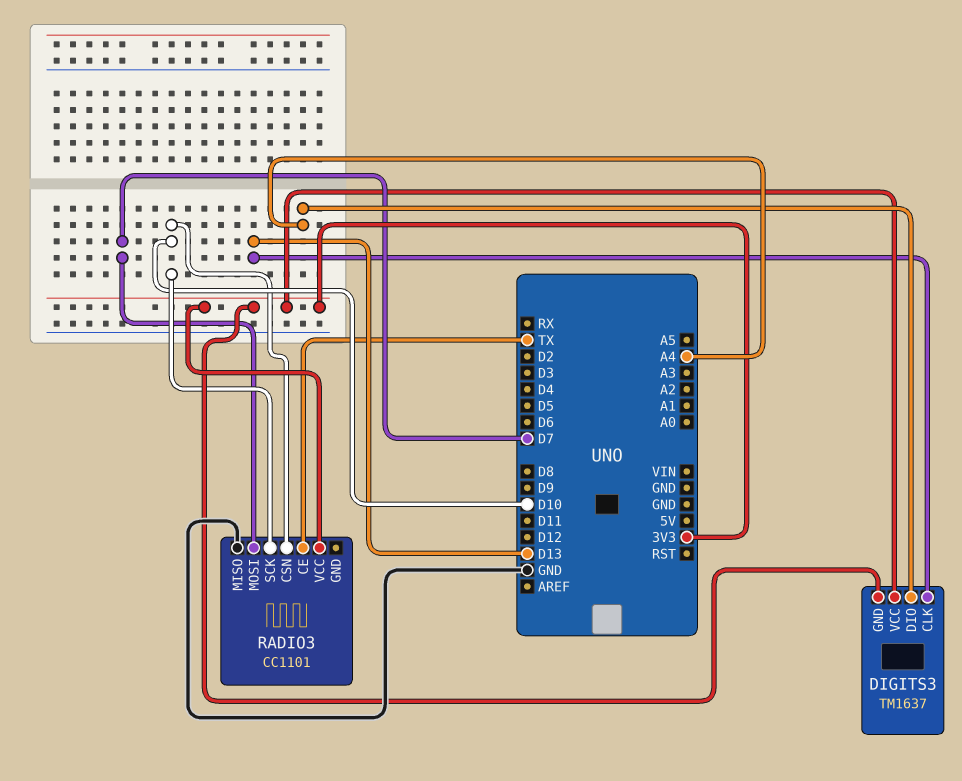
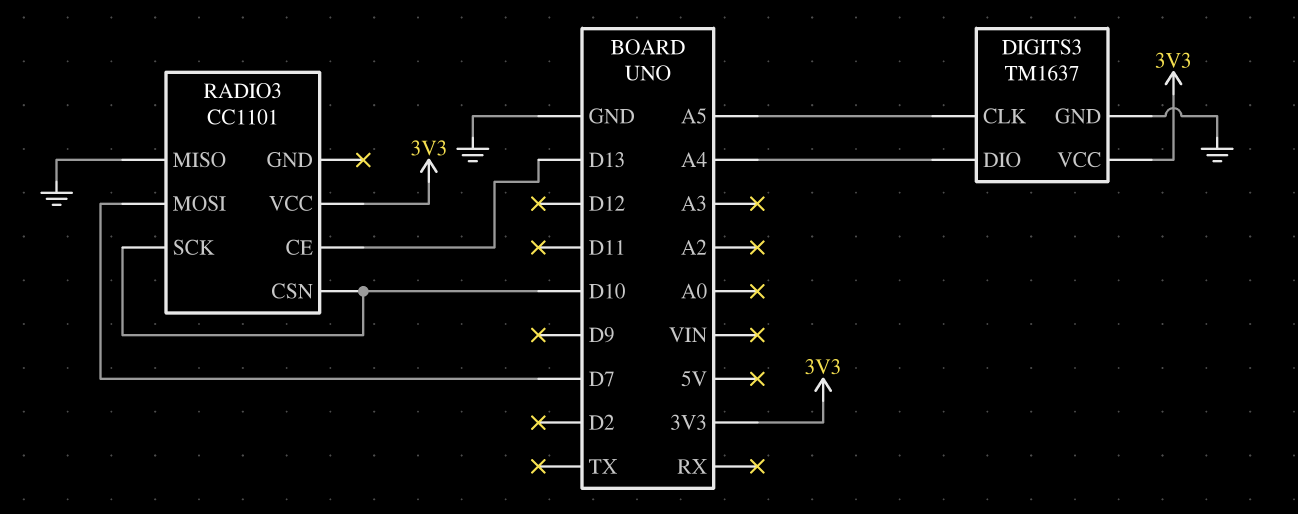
DIGITS3 pin CLK: D13 -> A5
DIGITS3 pin GND: 3V3 -> GND
RADIO3 pin CE: TX -> D13

